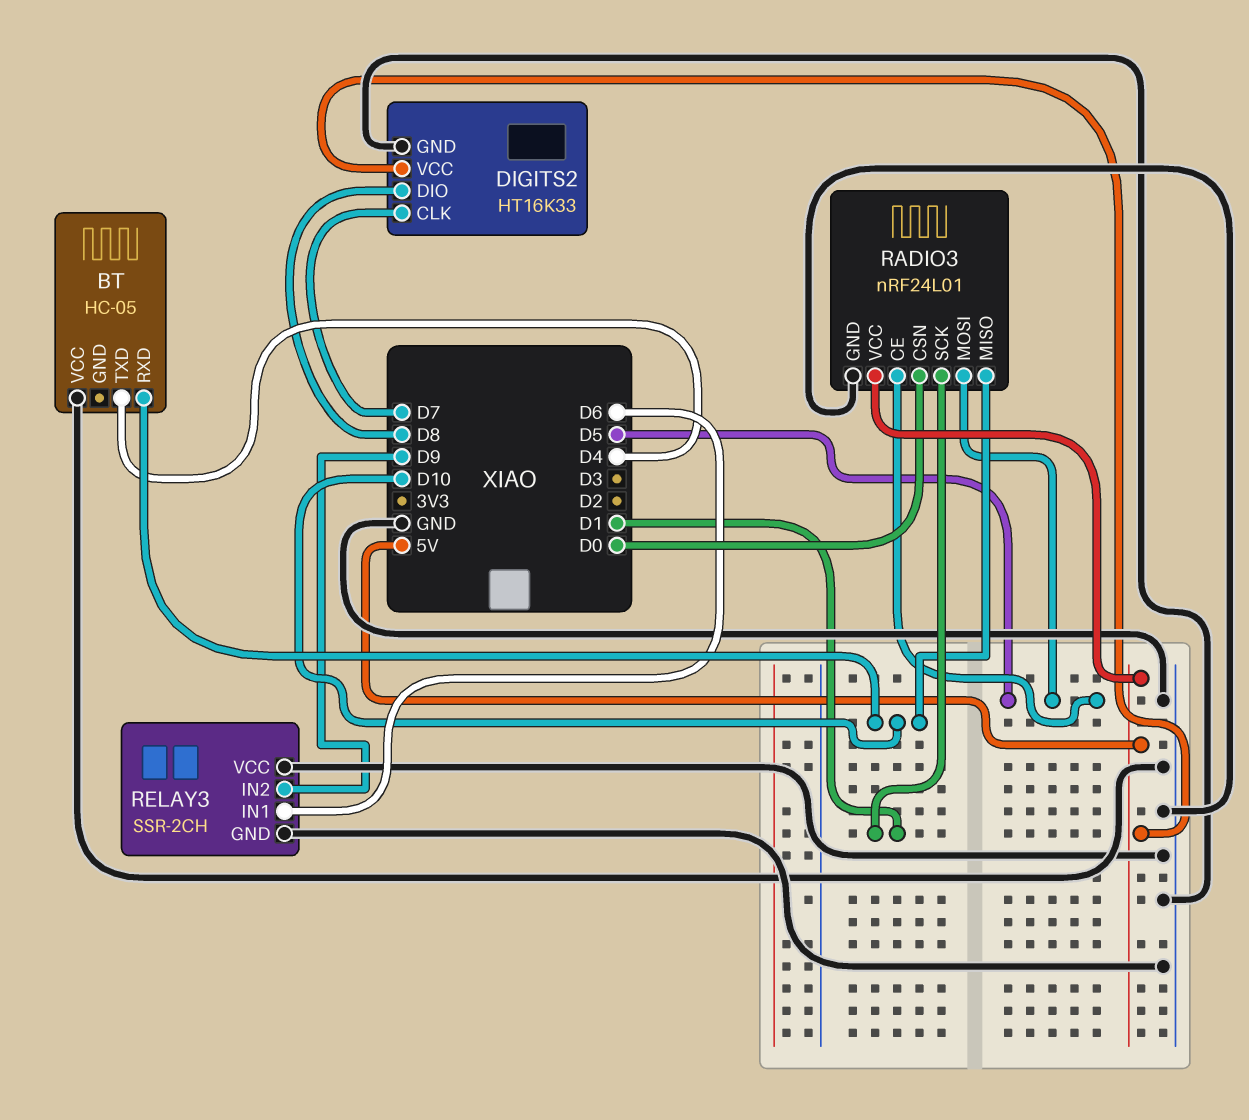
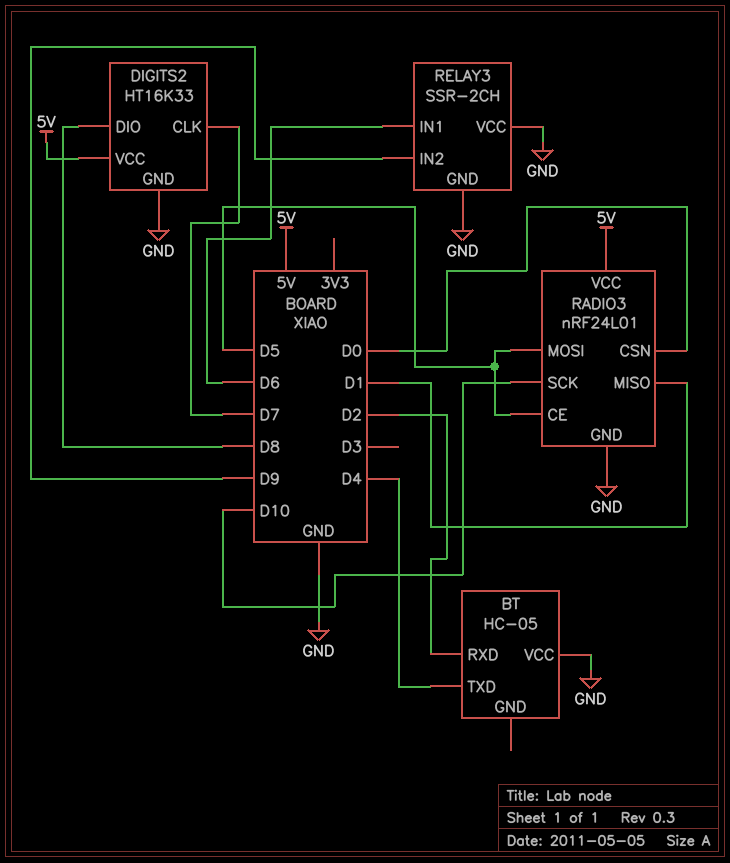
BT pin RXD: D10 -> D2
RADIO3 pin MISO: D10 -> D1
RADIO3 pin SCK: D1 -> D10

